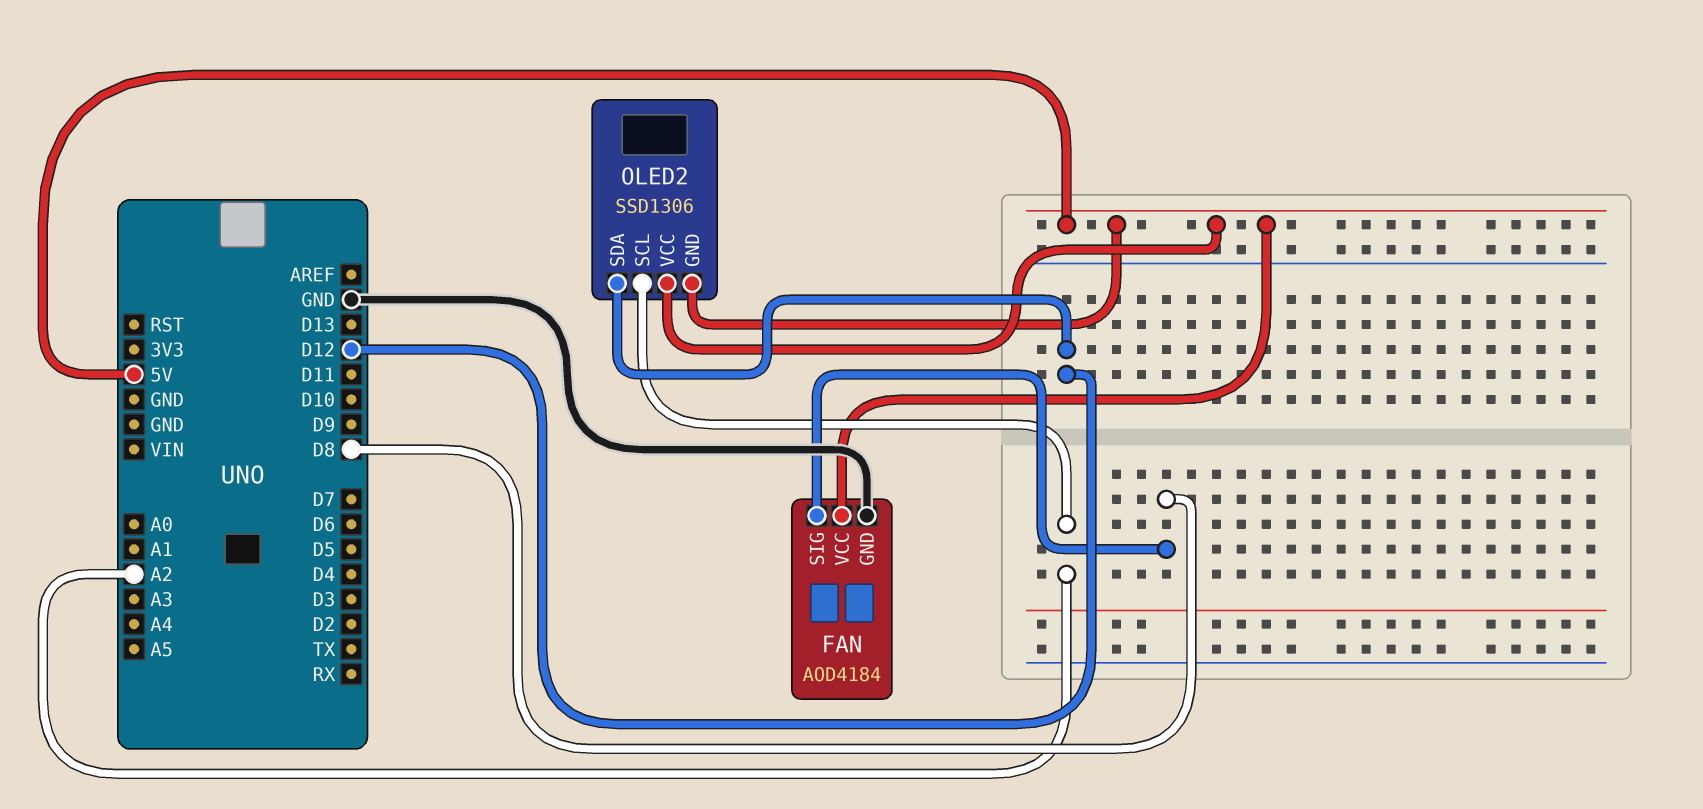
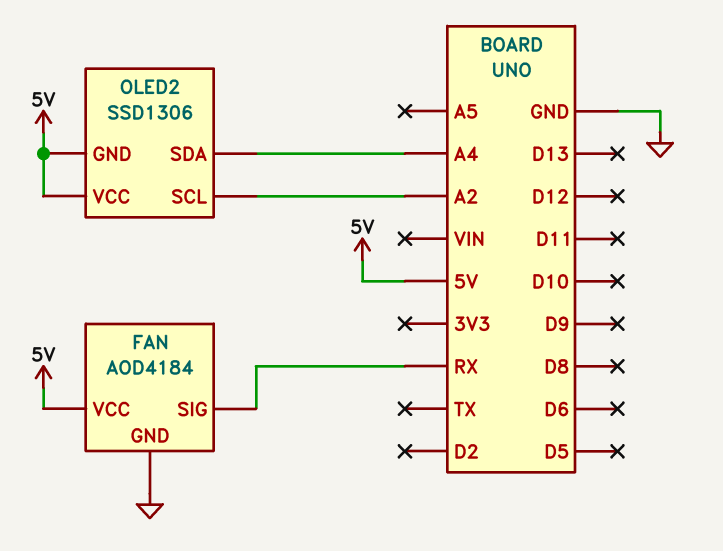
FAN pin SIG: D8 -> RX
OLED2 pin SDA: D12 -> A4

